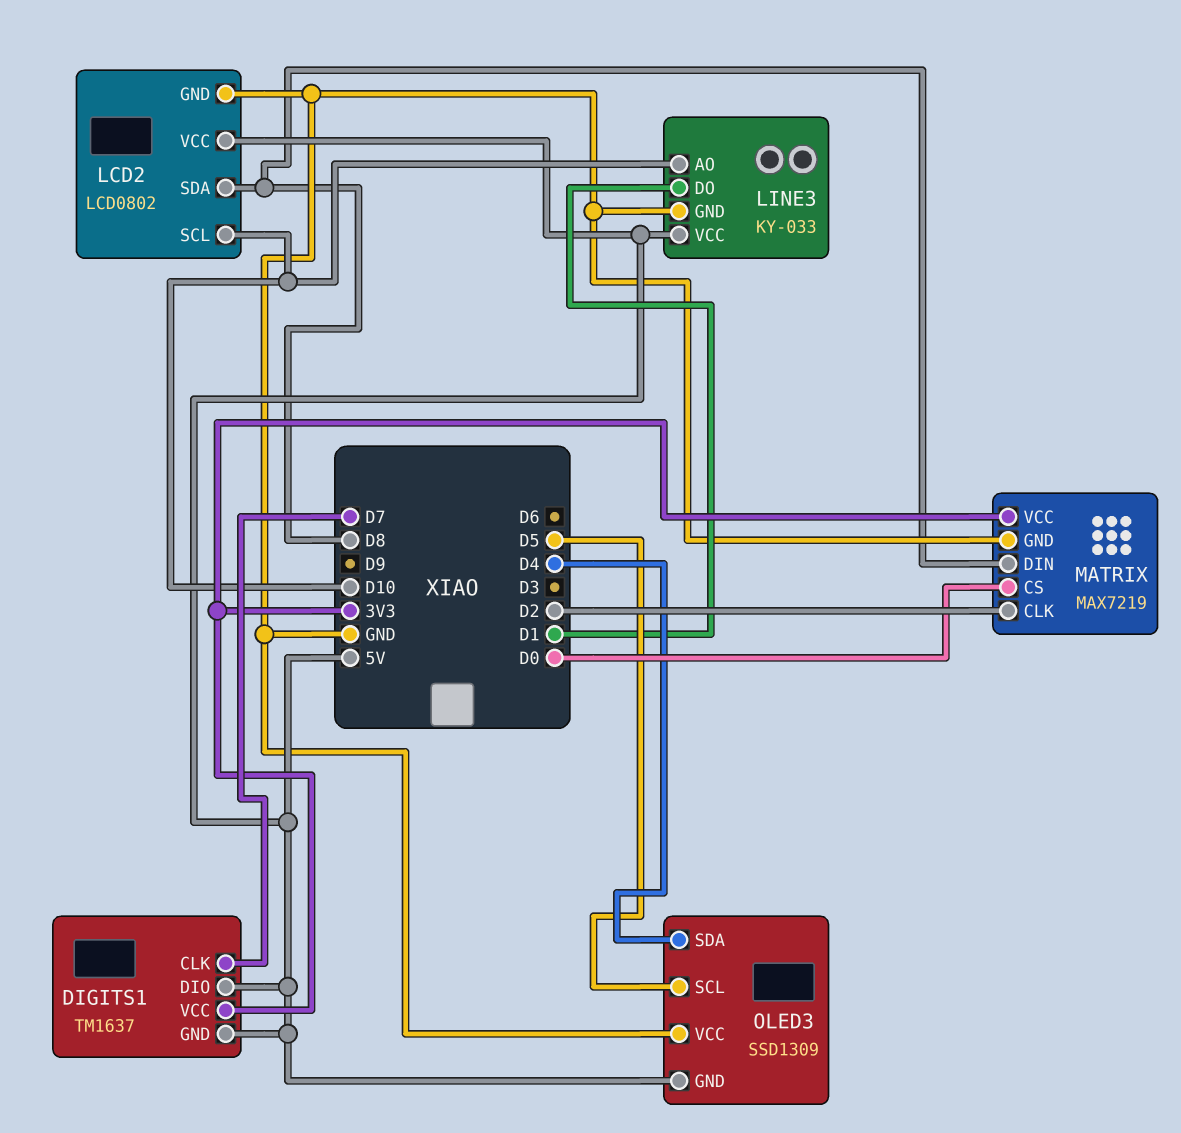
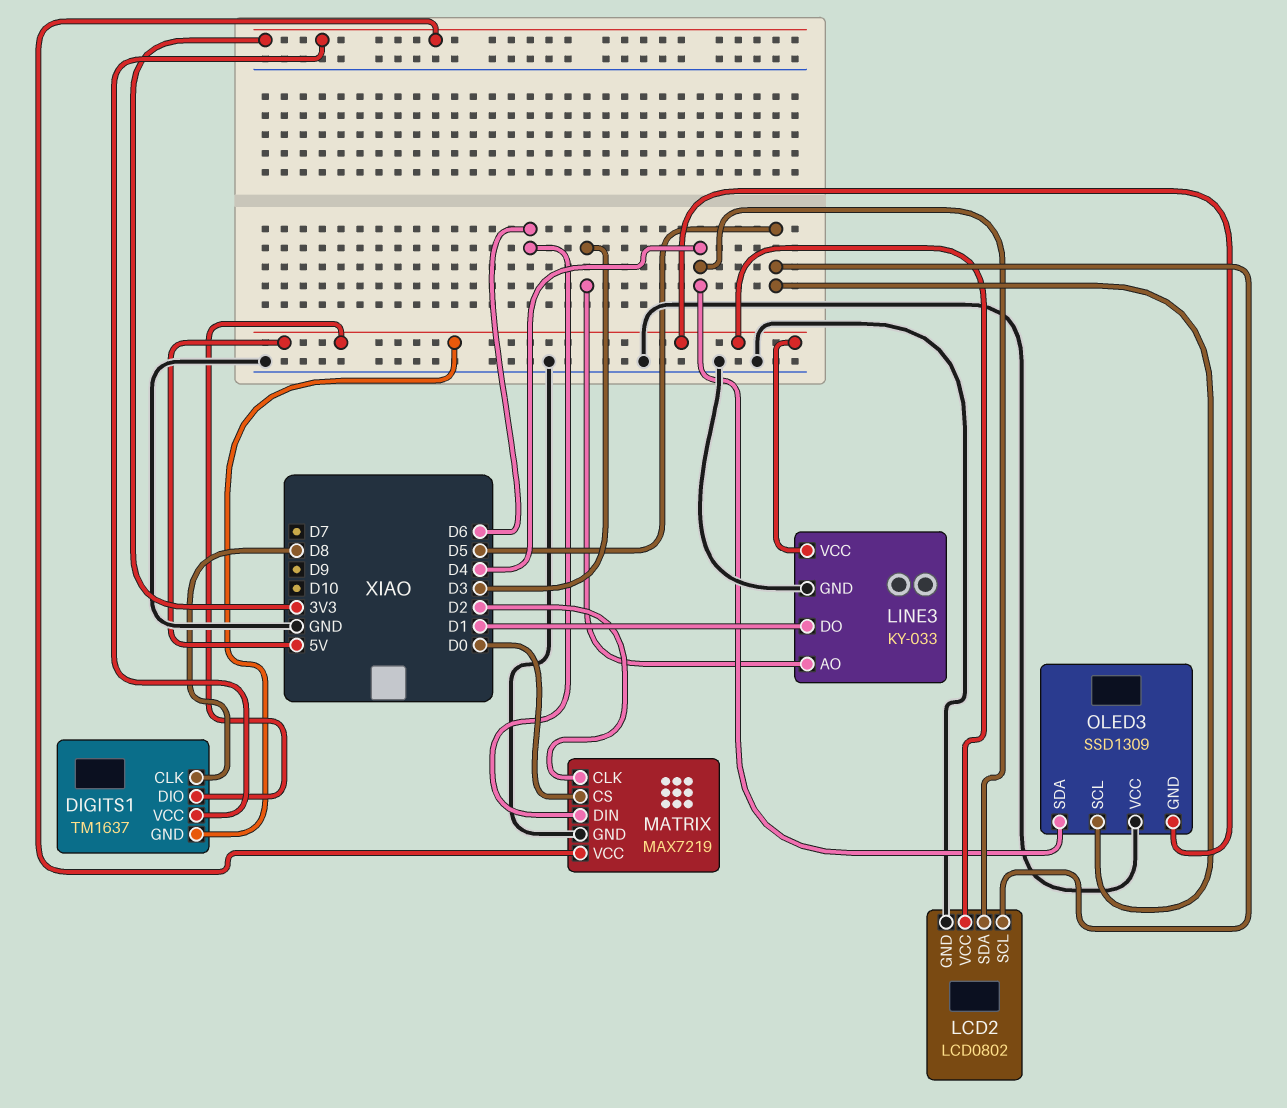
DIGITS1 pin CLK: D7 -> D8
LCD2 pin SCL: D10 -> D5
LCD2 pin SDA: D8 -> D4
LINE3 pin AO: D10 -> D3
MATRIX pin DIN: D8 -> D6

